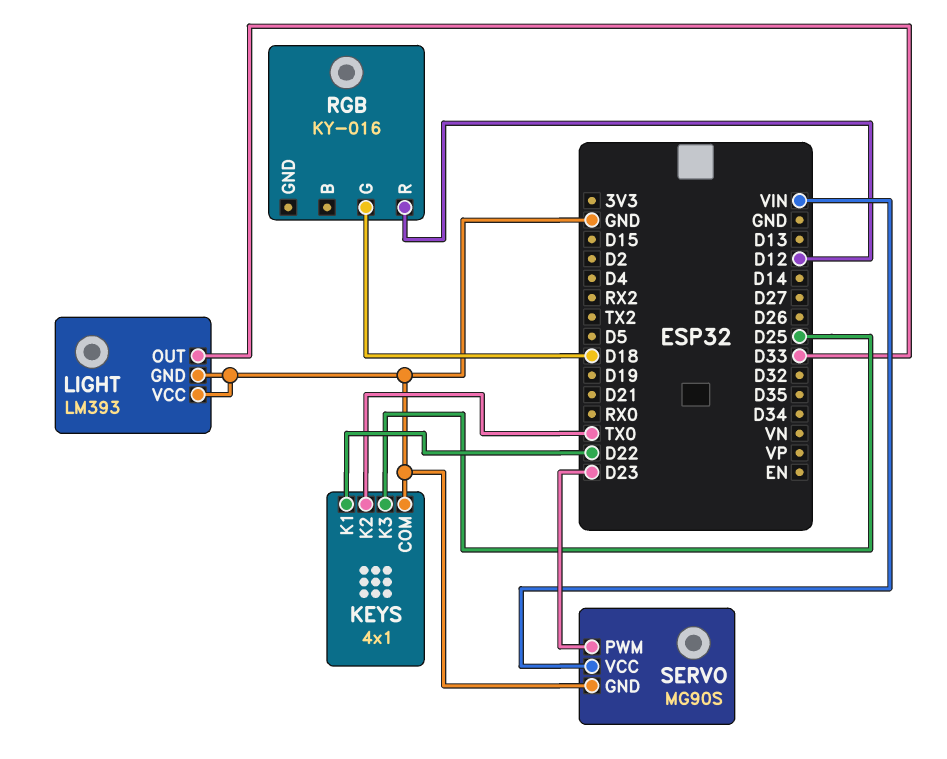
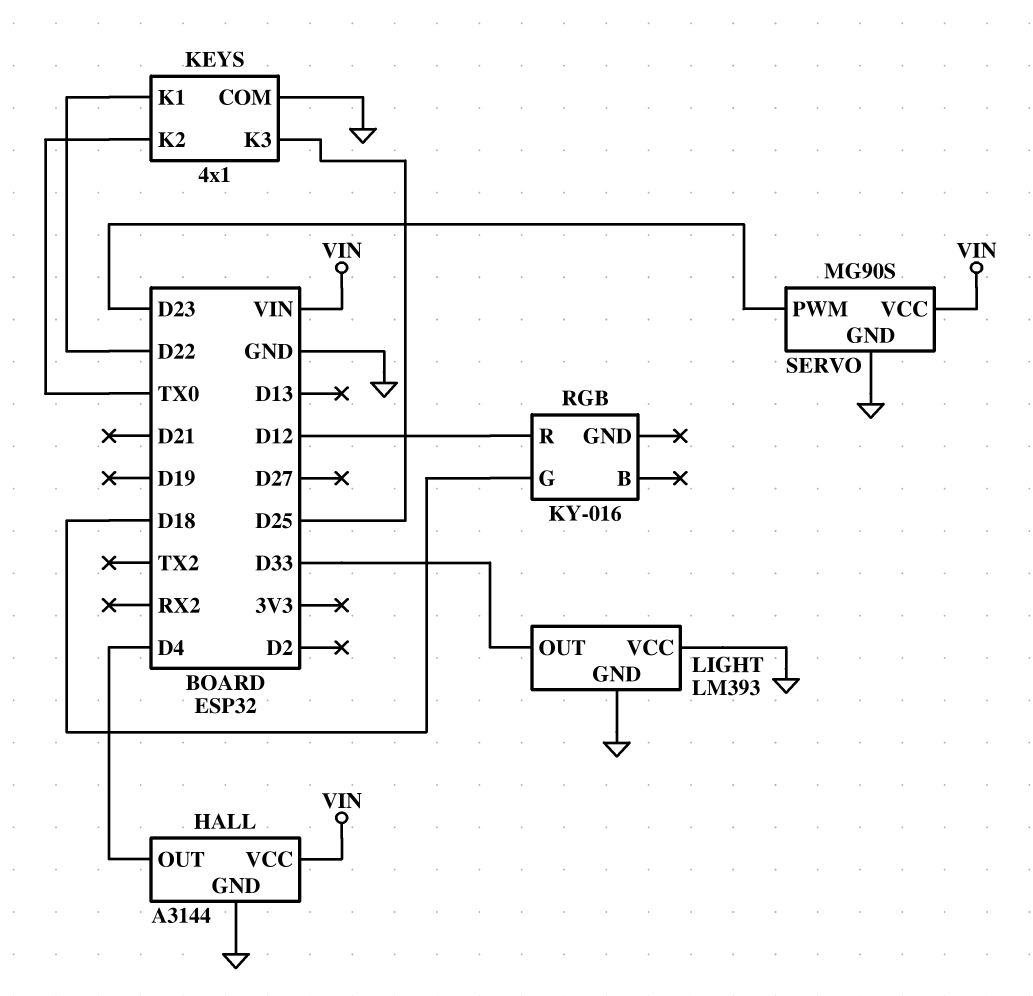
HALL: none -> A3144
HALL pin GND: none -> GND
HALL pin OUT: none -> D4
HALL pin VCC: none -> VIN

